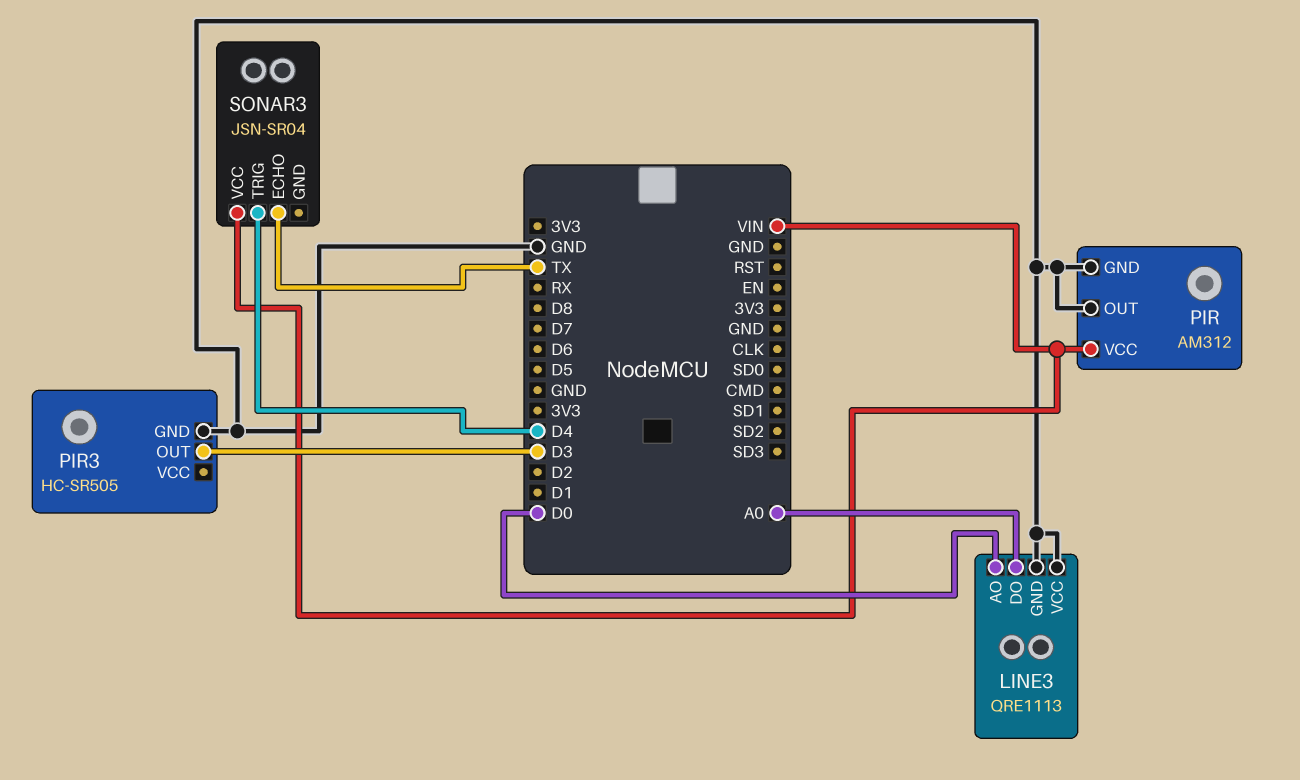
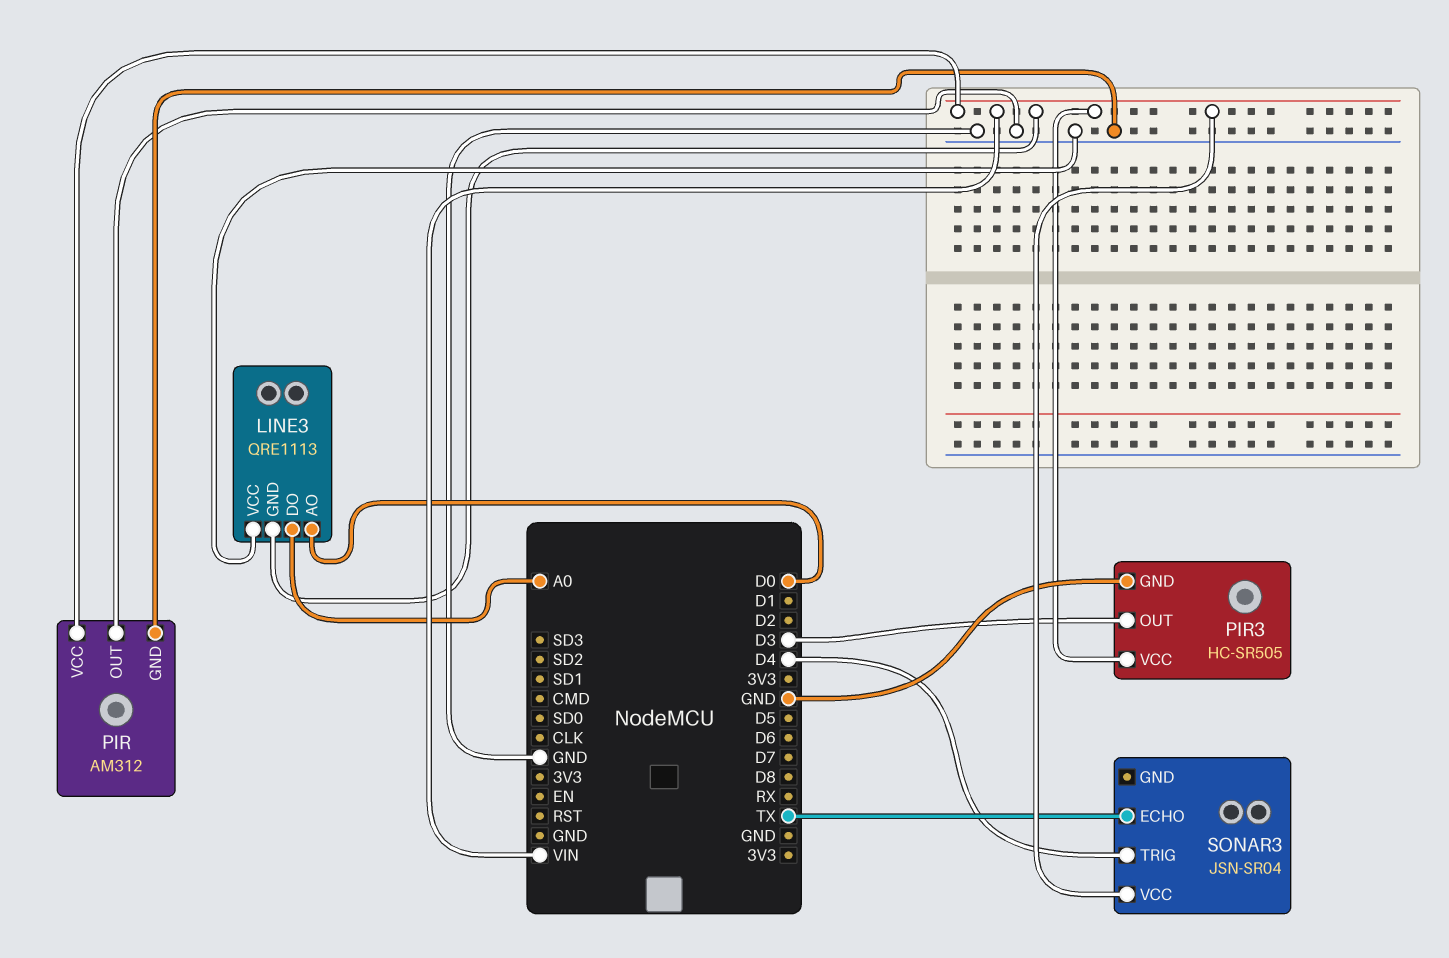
LINE3 pin GND: GND -> VIN
PIR3 pin VCC: none -> VIN

